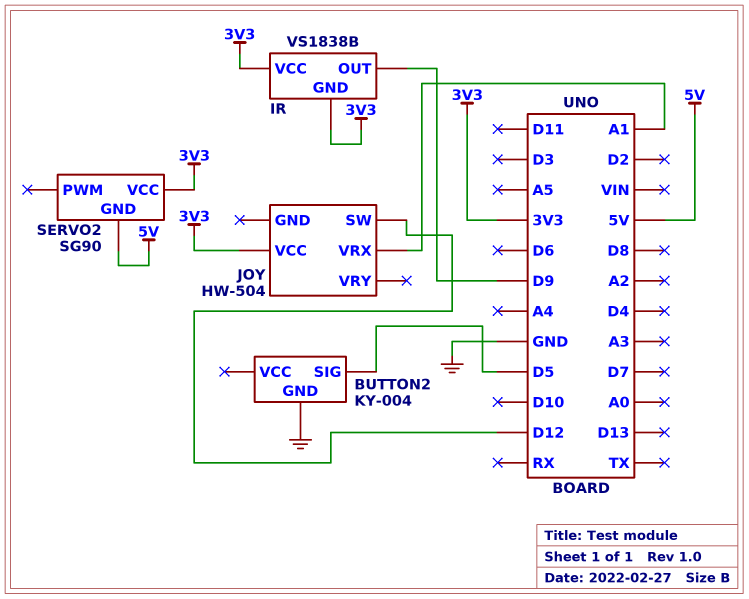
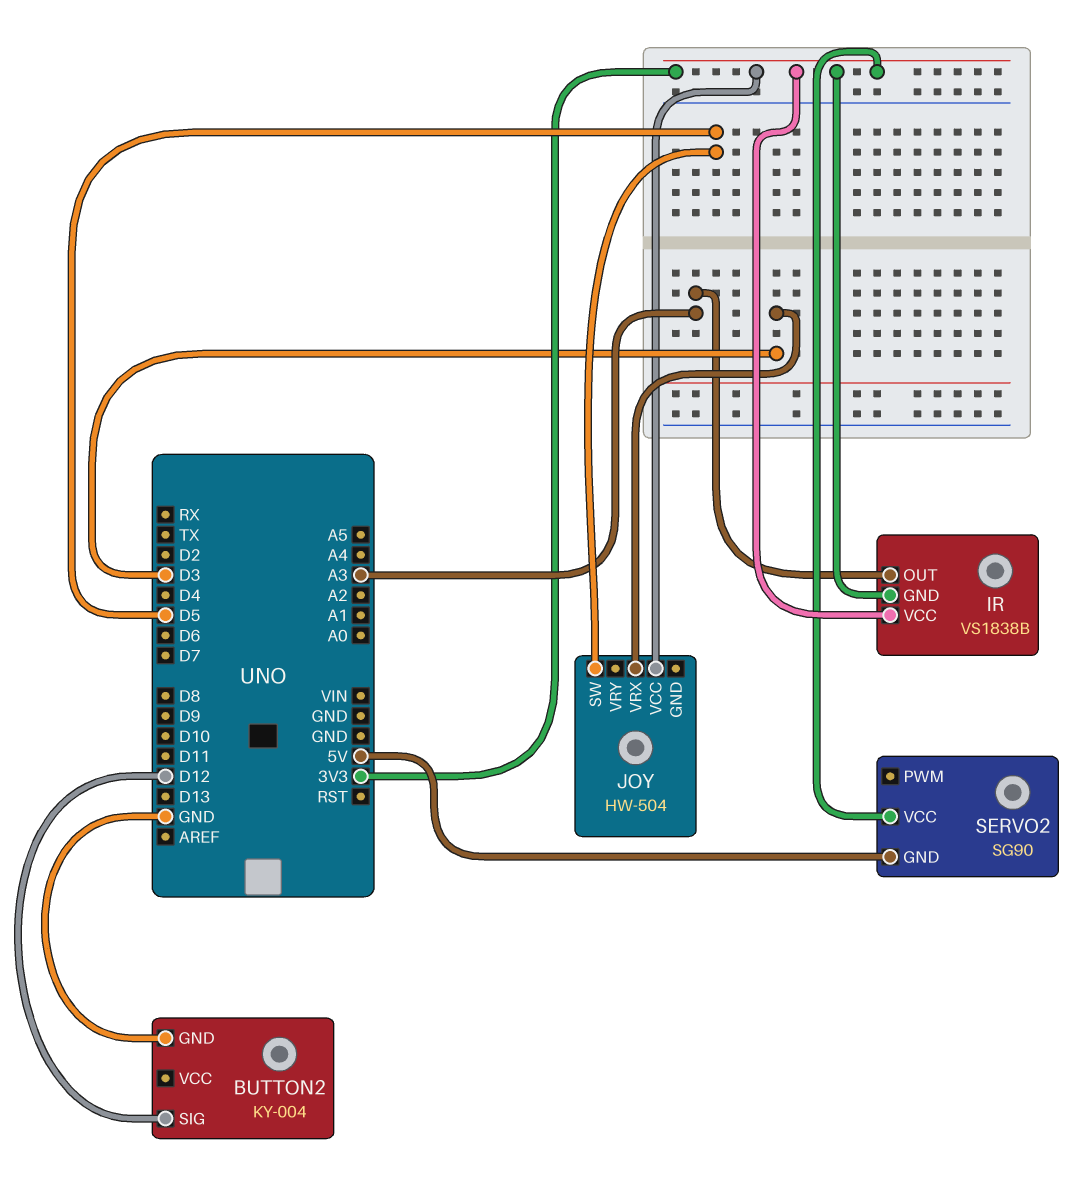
BUTTON2 pin SIG: D5 -> D12
IR pin OUT: D9 -> A3
JOY pin SW: D12 -> D5
JOY pin VRX: A1 -> D3

